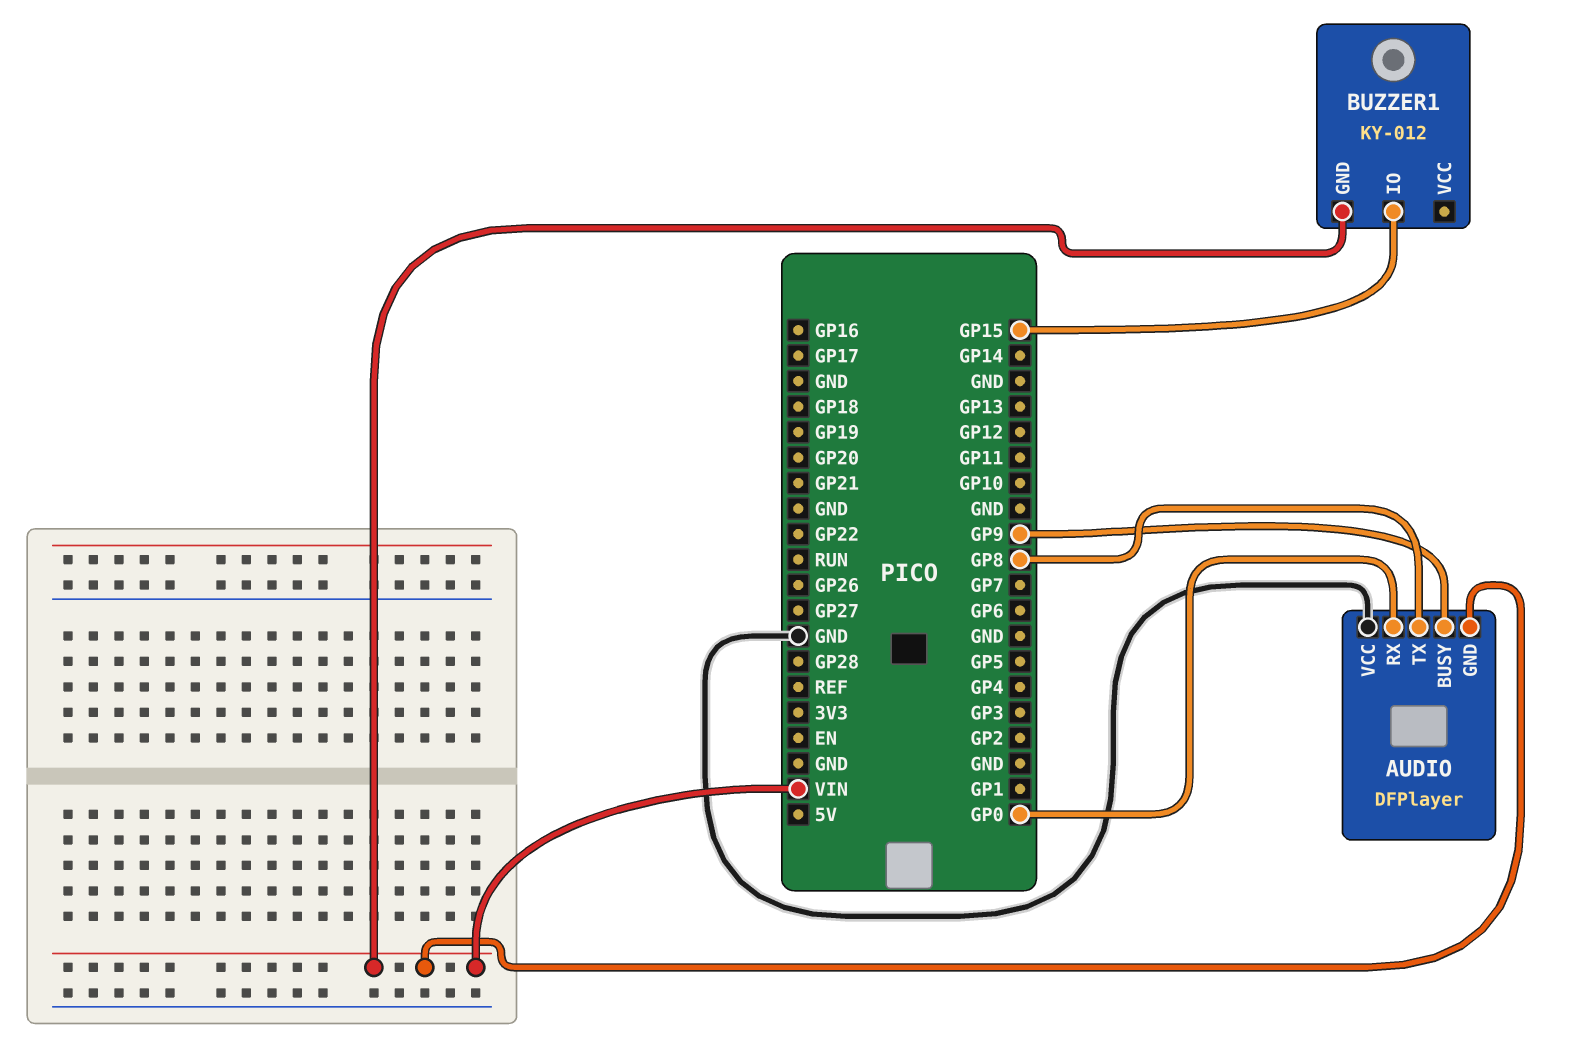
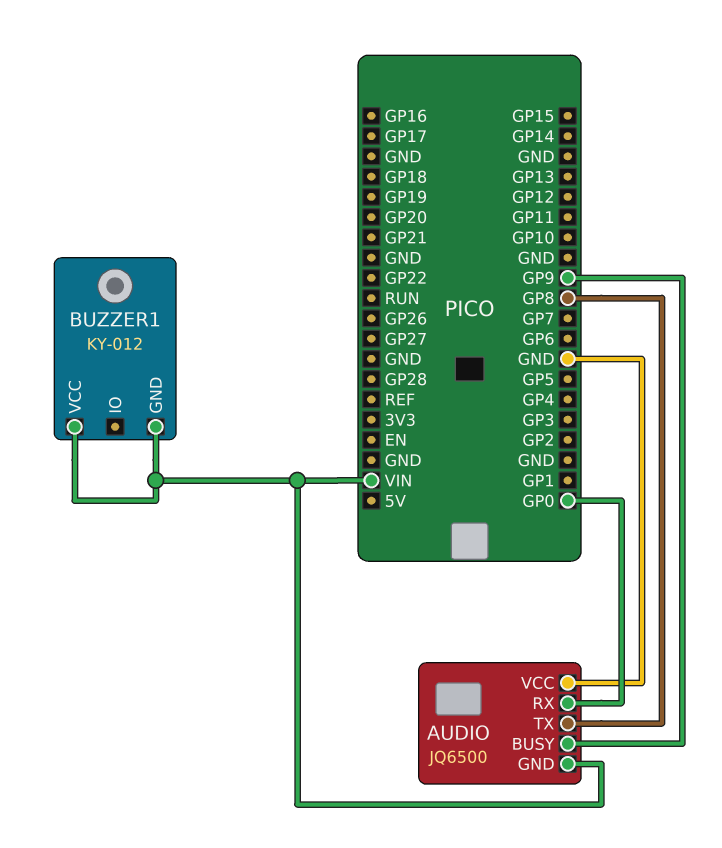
AUDIO: DFPlayer -> JQ6500
BUZZER1 pin IO: GP15 -> none
BUZZER1 pin VCC: none -> VIN

